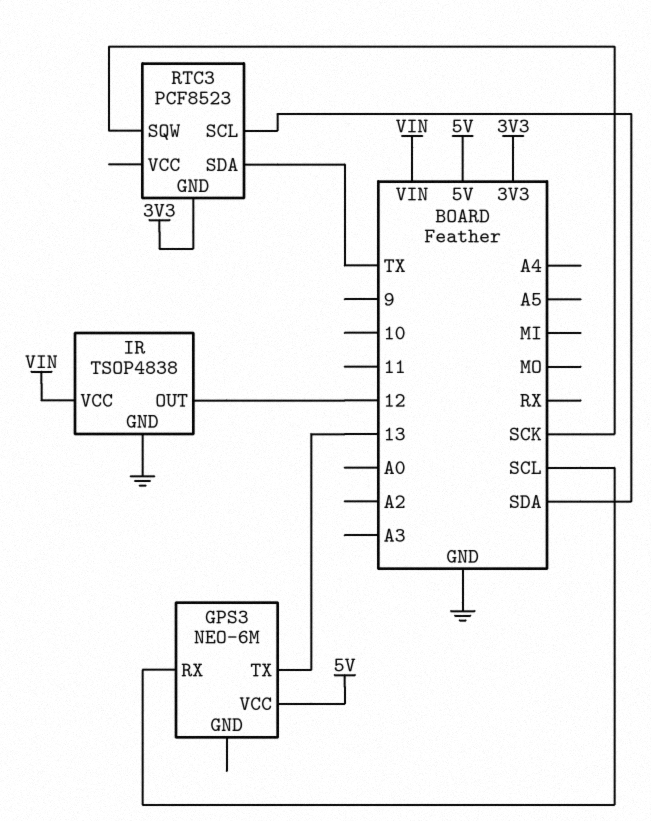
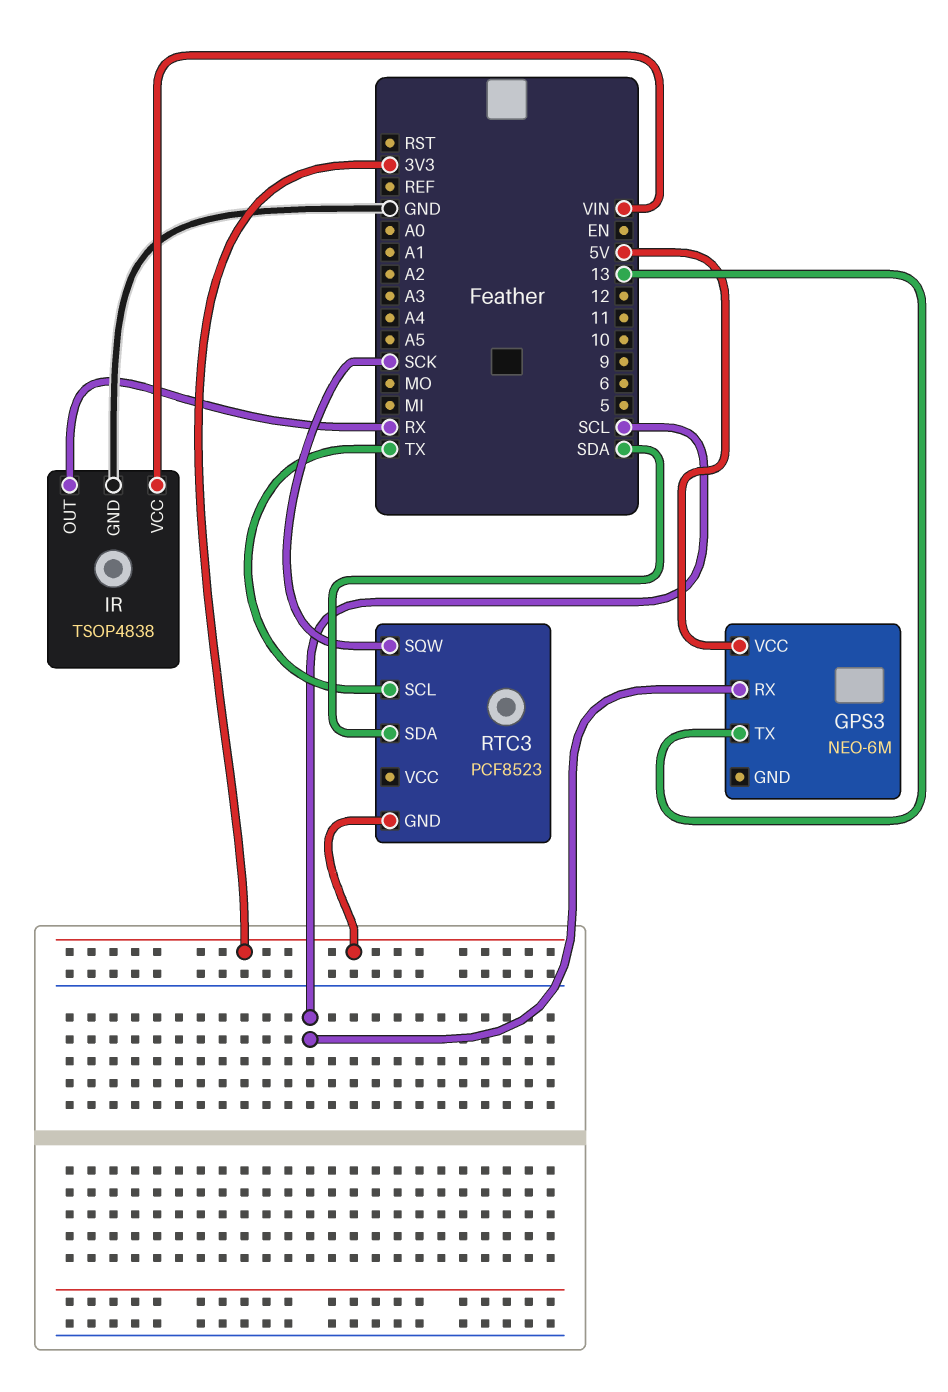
IR pin OUT: 12 -> RX
RTC3 pin SCL: SDA -> TX
RTC3 pin SDA: TX -> SDA

